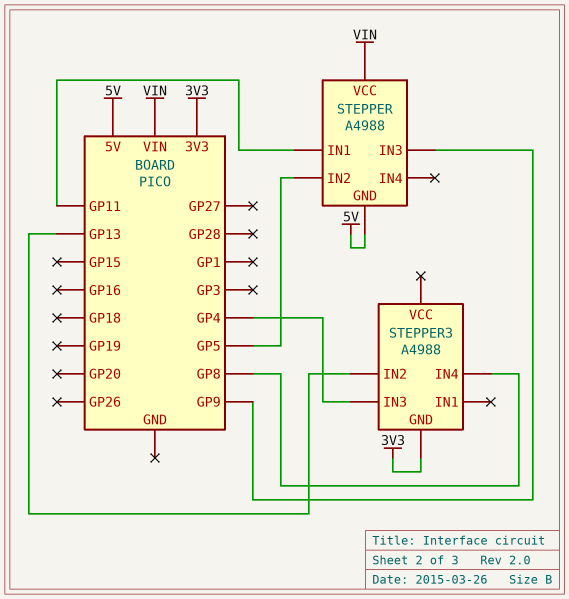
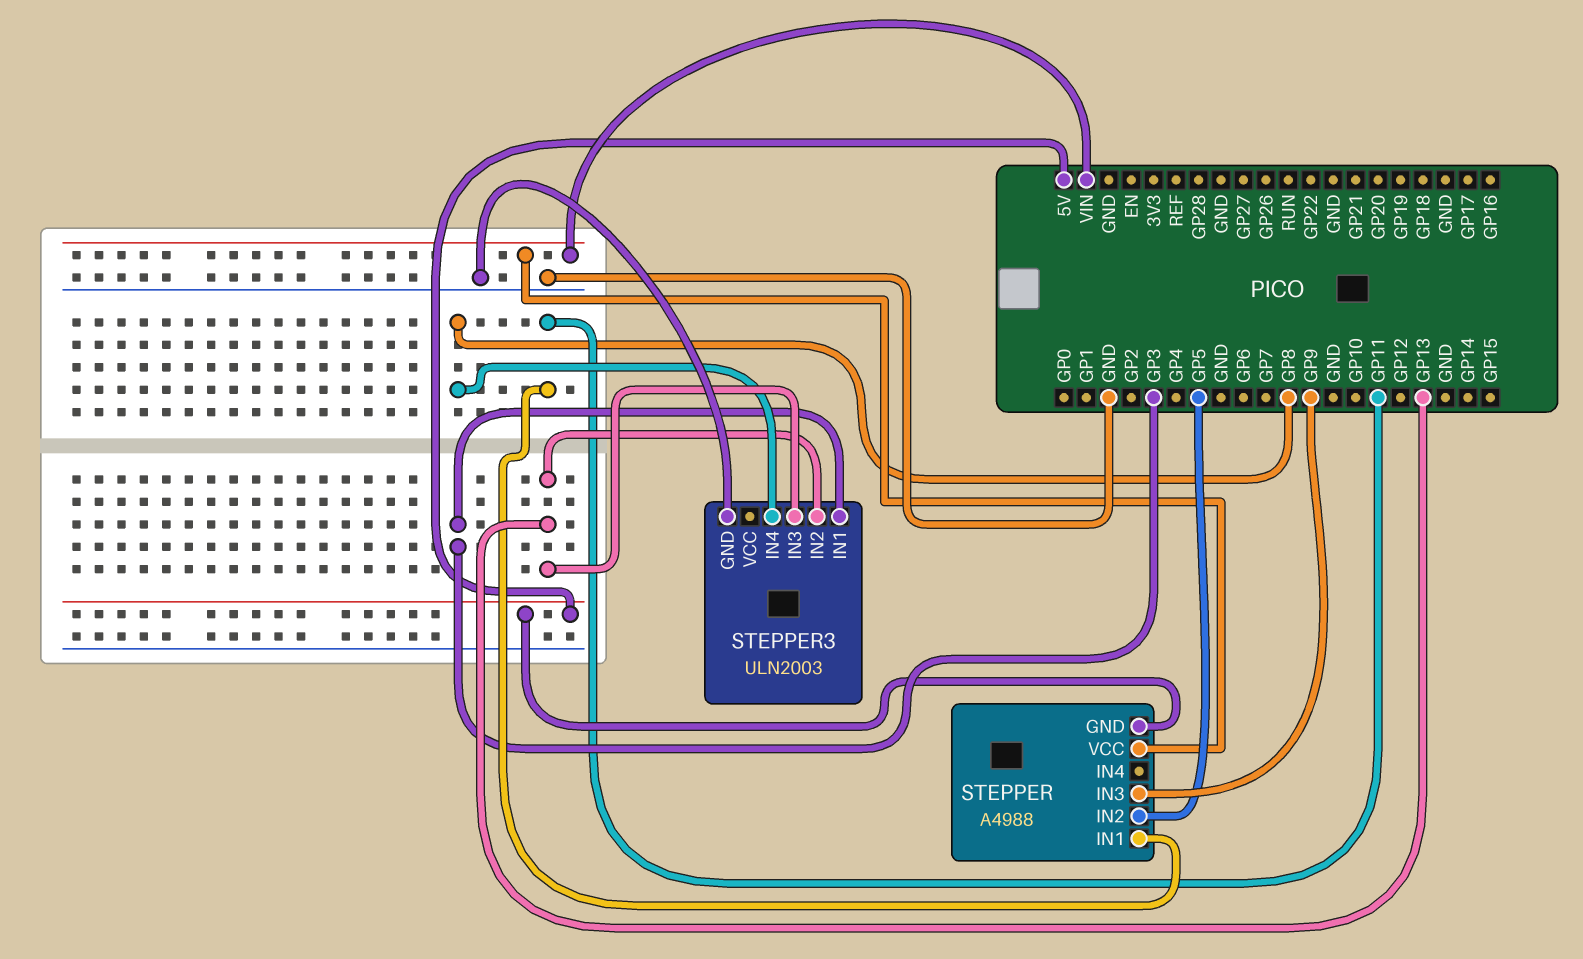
STEPPER3: A4988 -> ULN2003
STEPPER3 pin GND: 3V3 -> GND
STEPPER3 pin IN1: none -> GP3
STEPPER3 pin IN3: GP4 -> GP13

